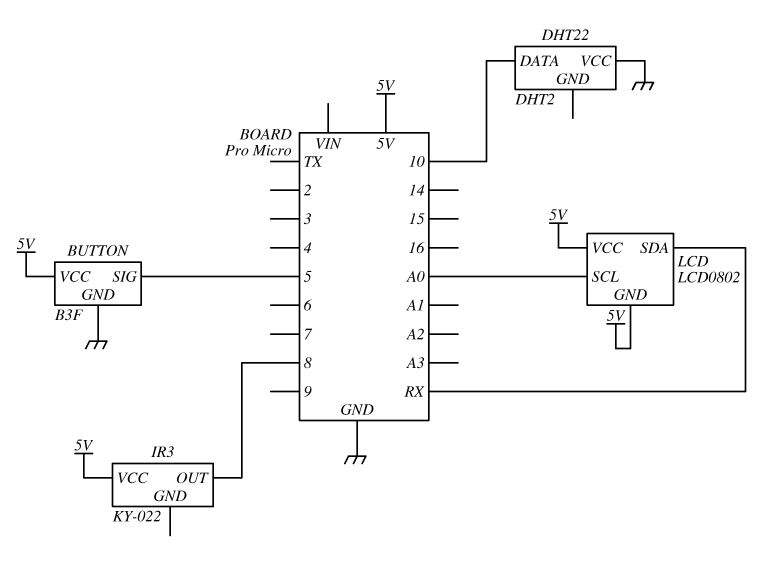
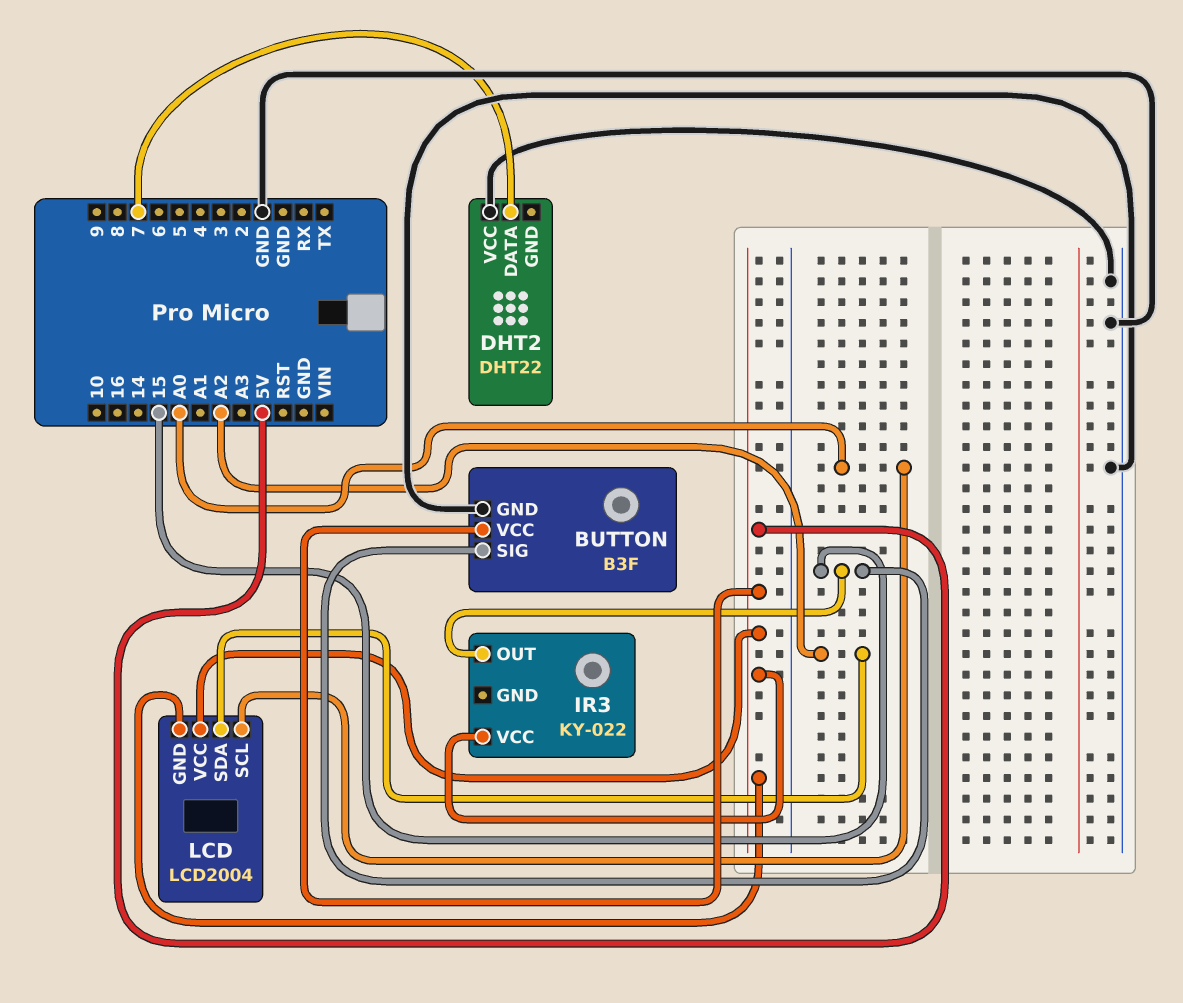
BUTTON pin SIG: 5 -> 15
DHT2 pin DATA: 10 -> 7
IR3 pin OUT: 8 -> 15
LCD: LCD0802 -> LCD2004
LCD pin SDA: RX -> A2

